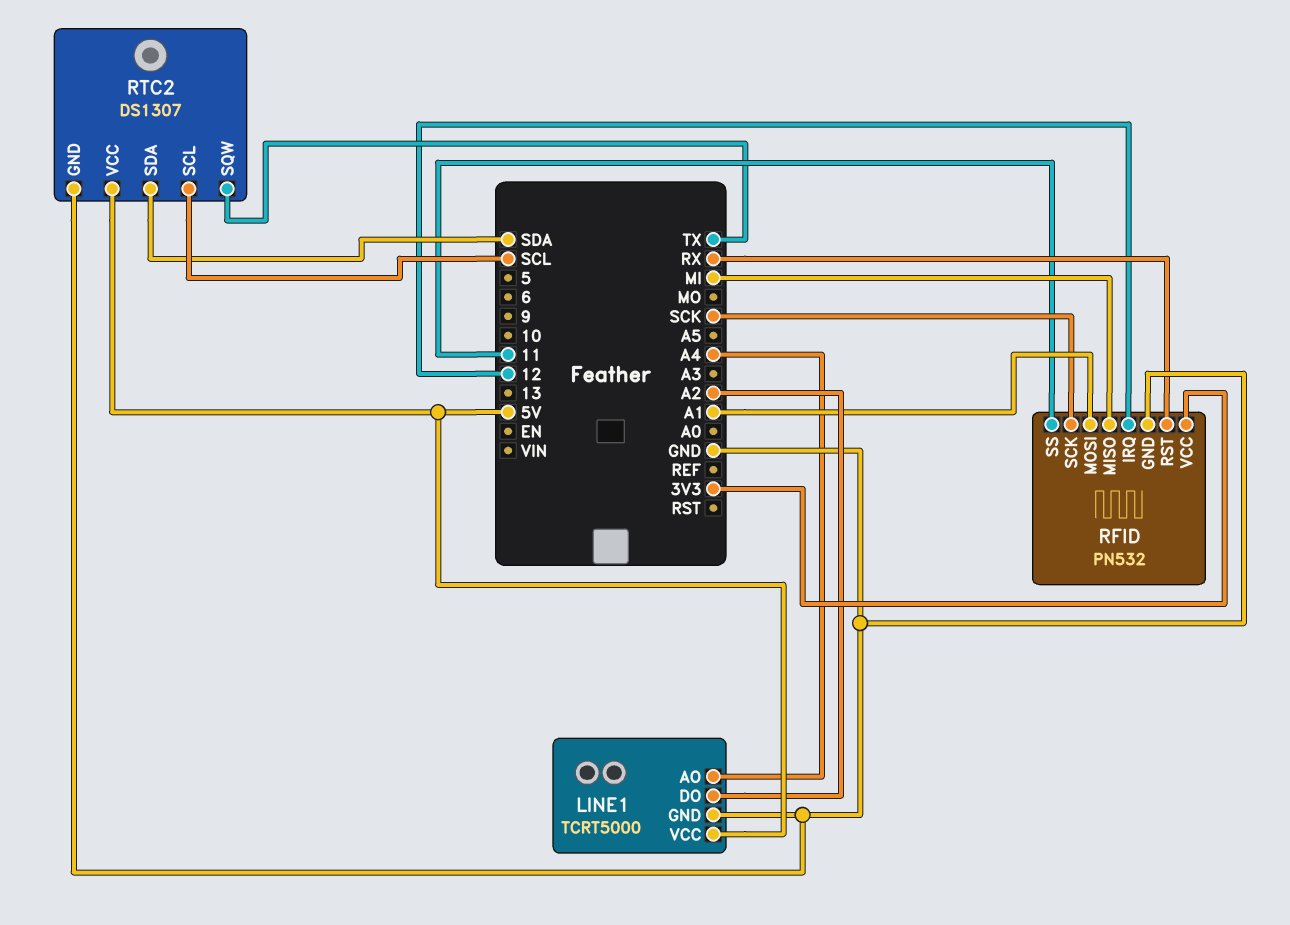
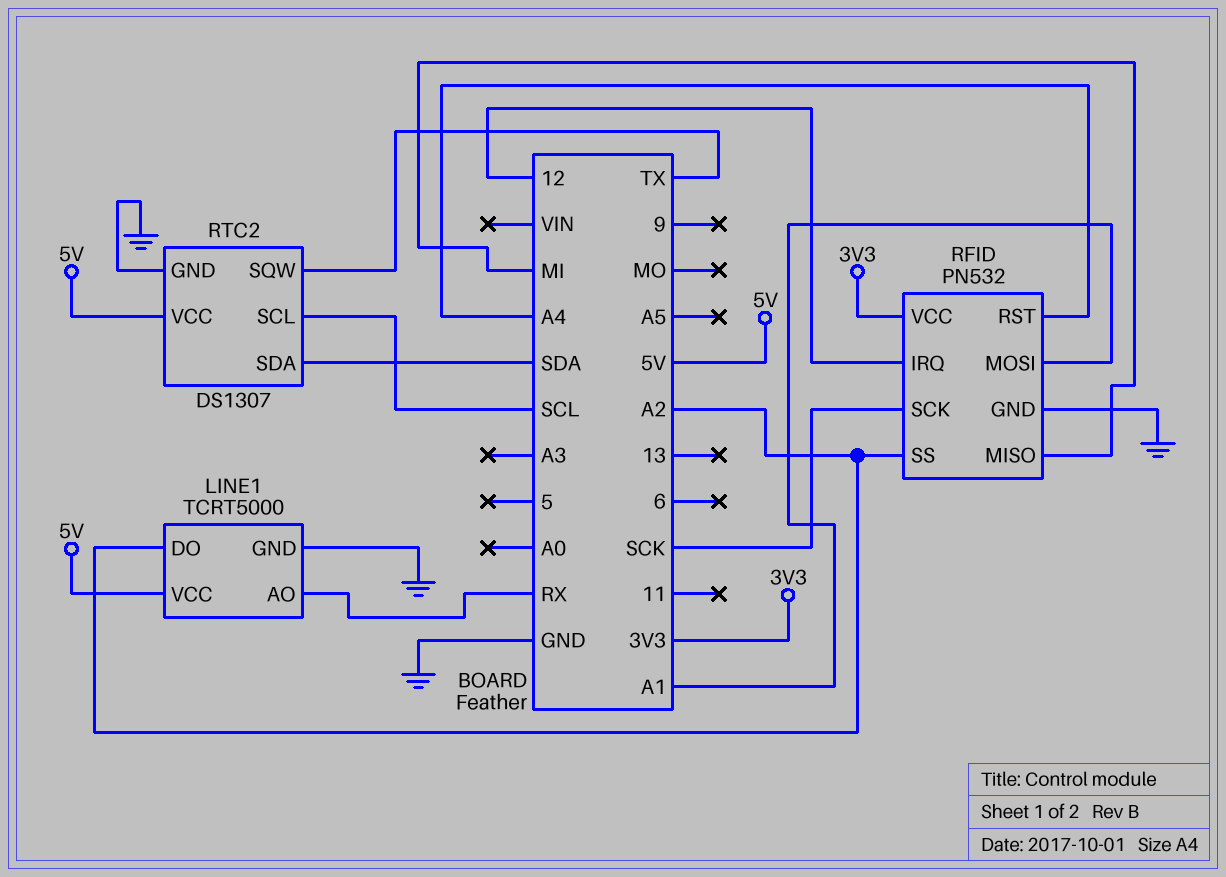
LINE1 pin AO: A4 -> RX
RFID pin RST: RX -> A4
RFID pin SS: 11 -> A2

